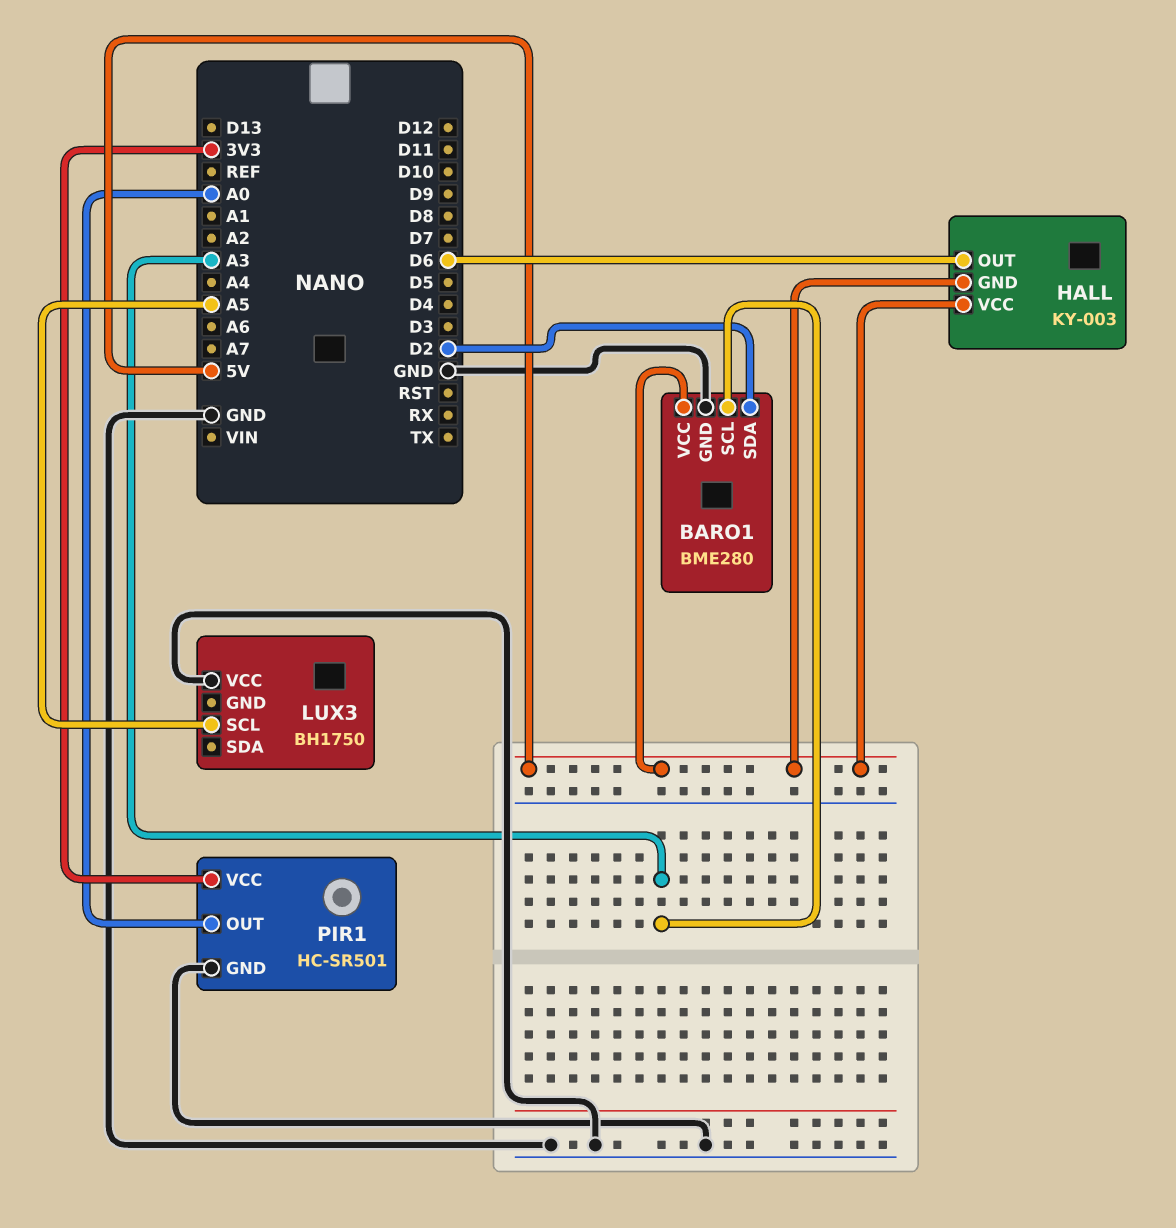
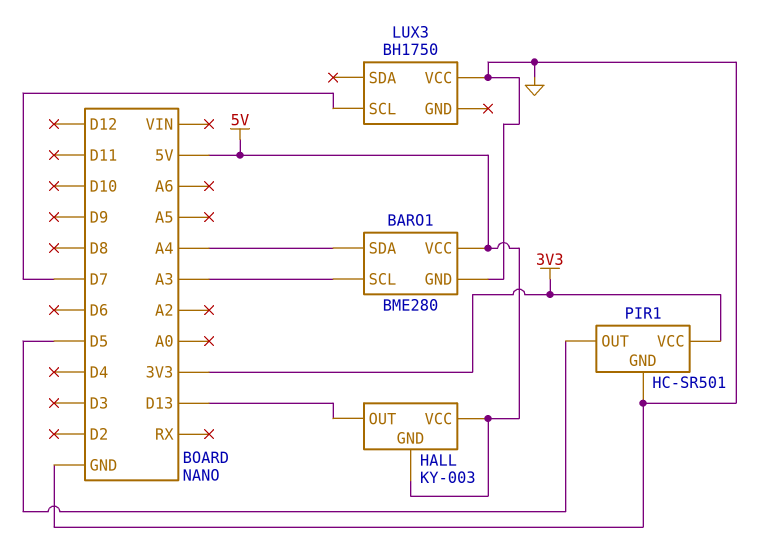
BARO1 pin SDA: D2 -> A4
HALL pin OUT: D6 -> D13
LUX3 pin SCL: A5 -> D7
PIR1 pin OUT: A0 -> D5

